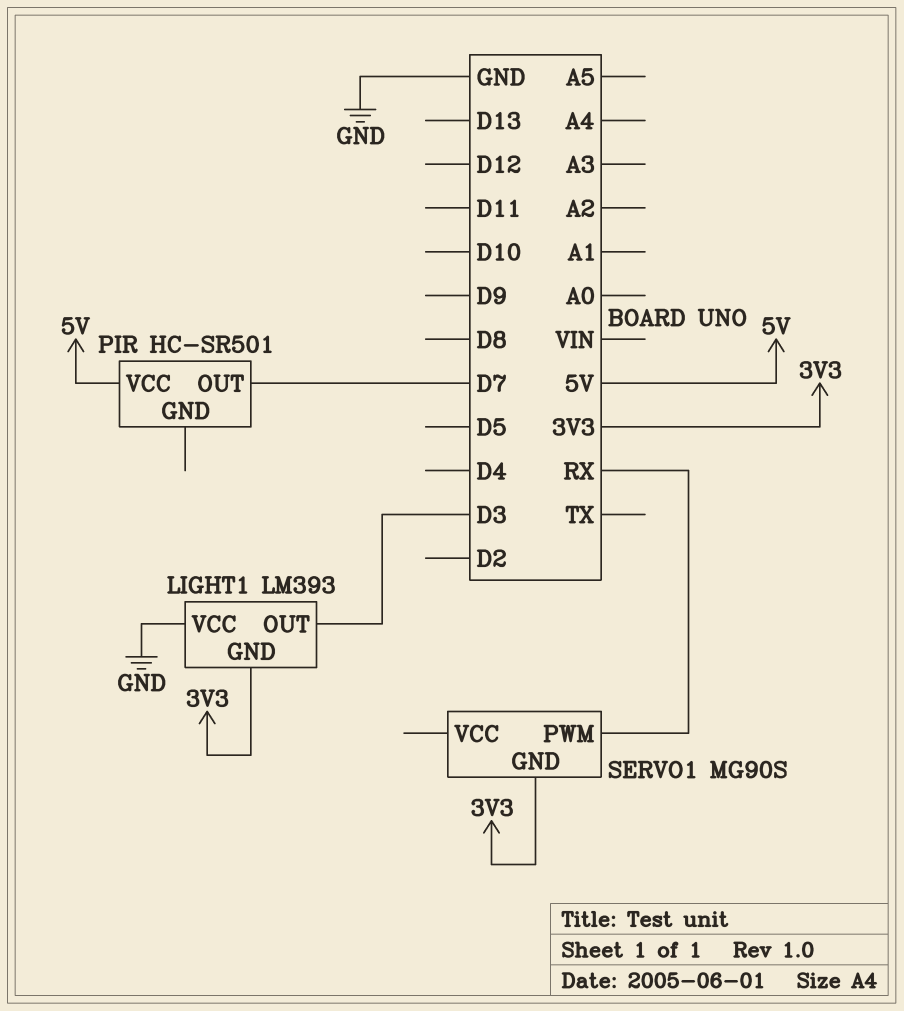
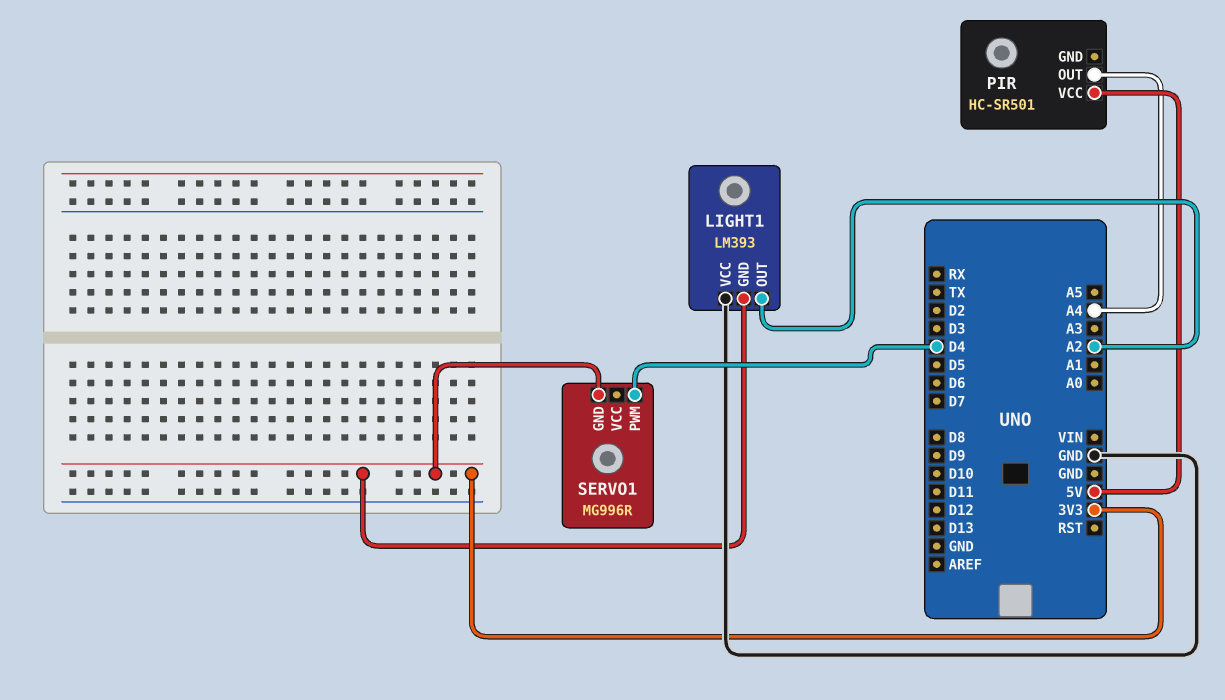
LIGHT1 pin OUT: D3 -> A2
PIR pin OUT: D7 -> A4
SERVO1: MG90S -> MG996R
SERVO1 pin PWM: RX -> D4

